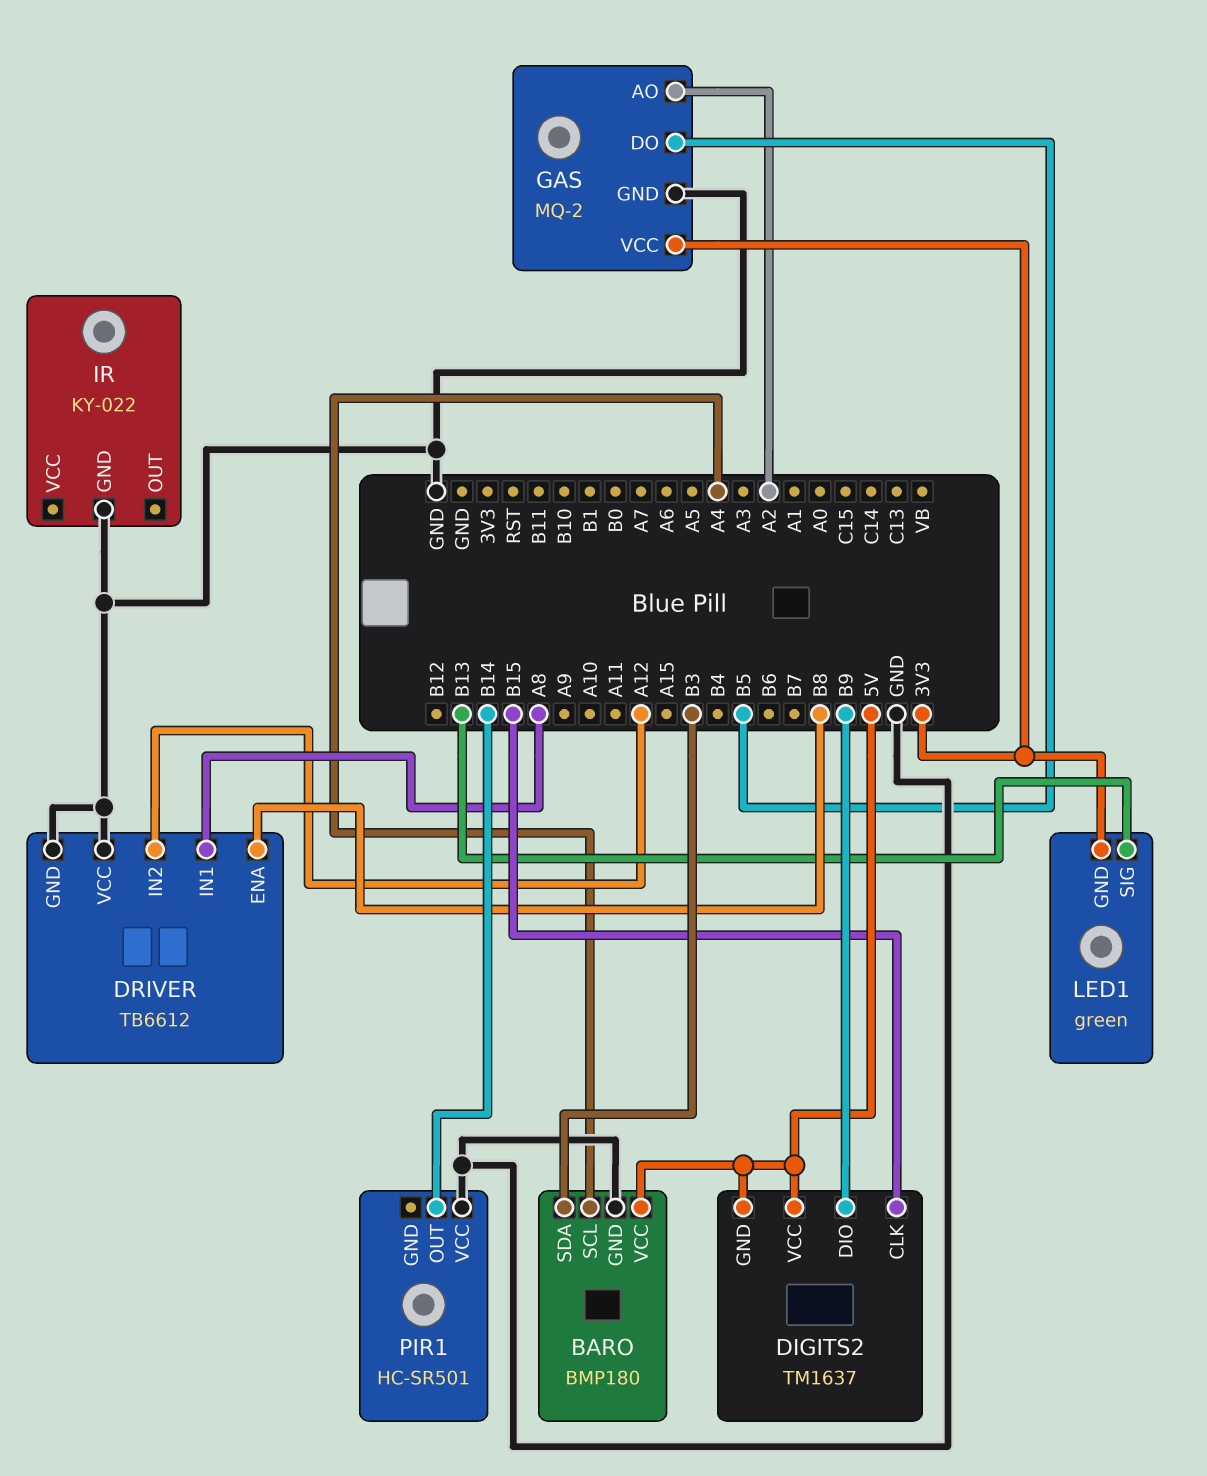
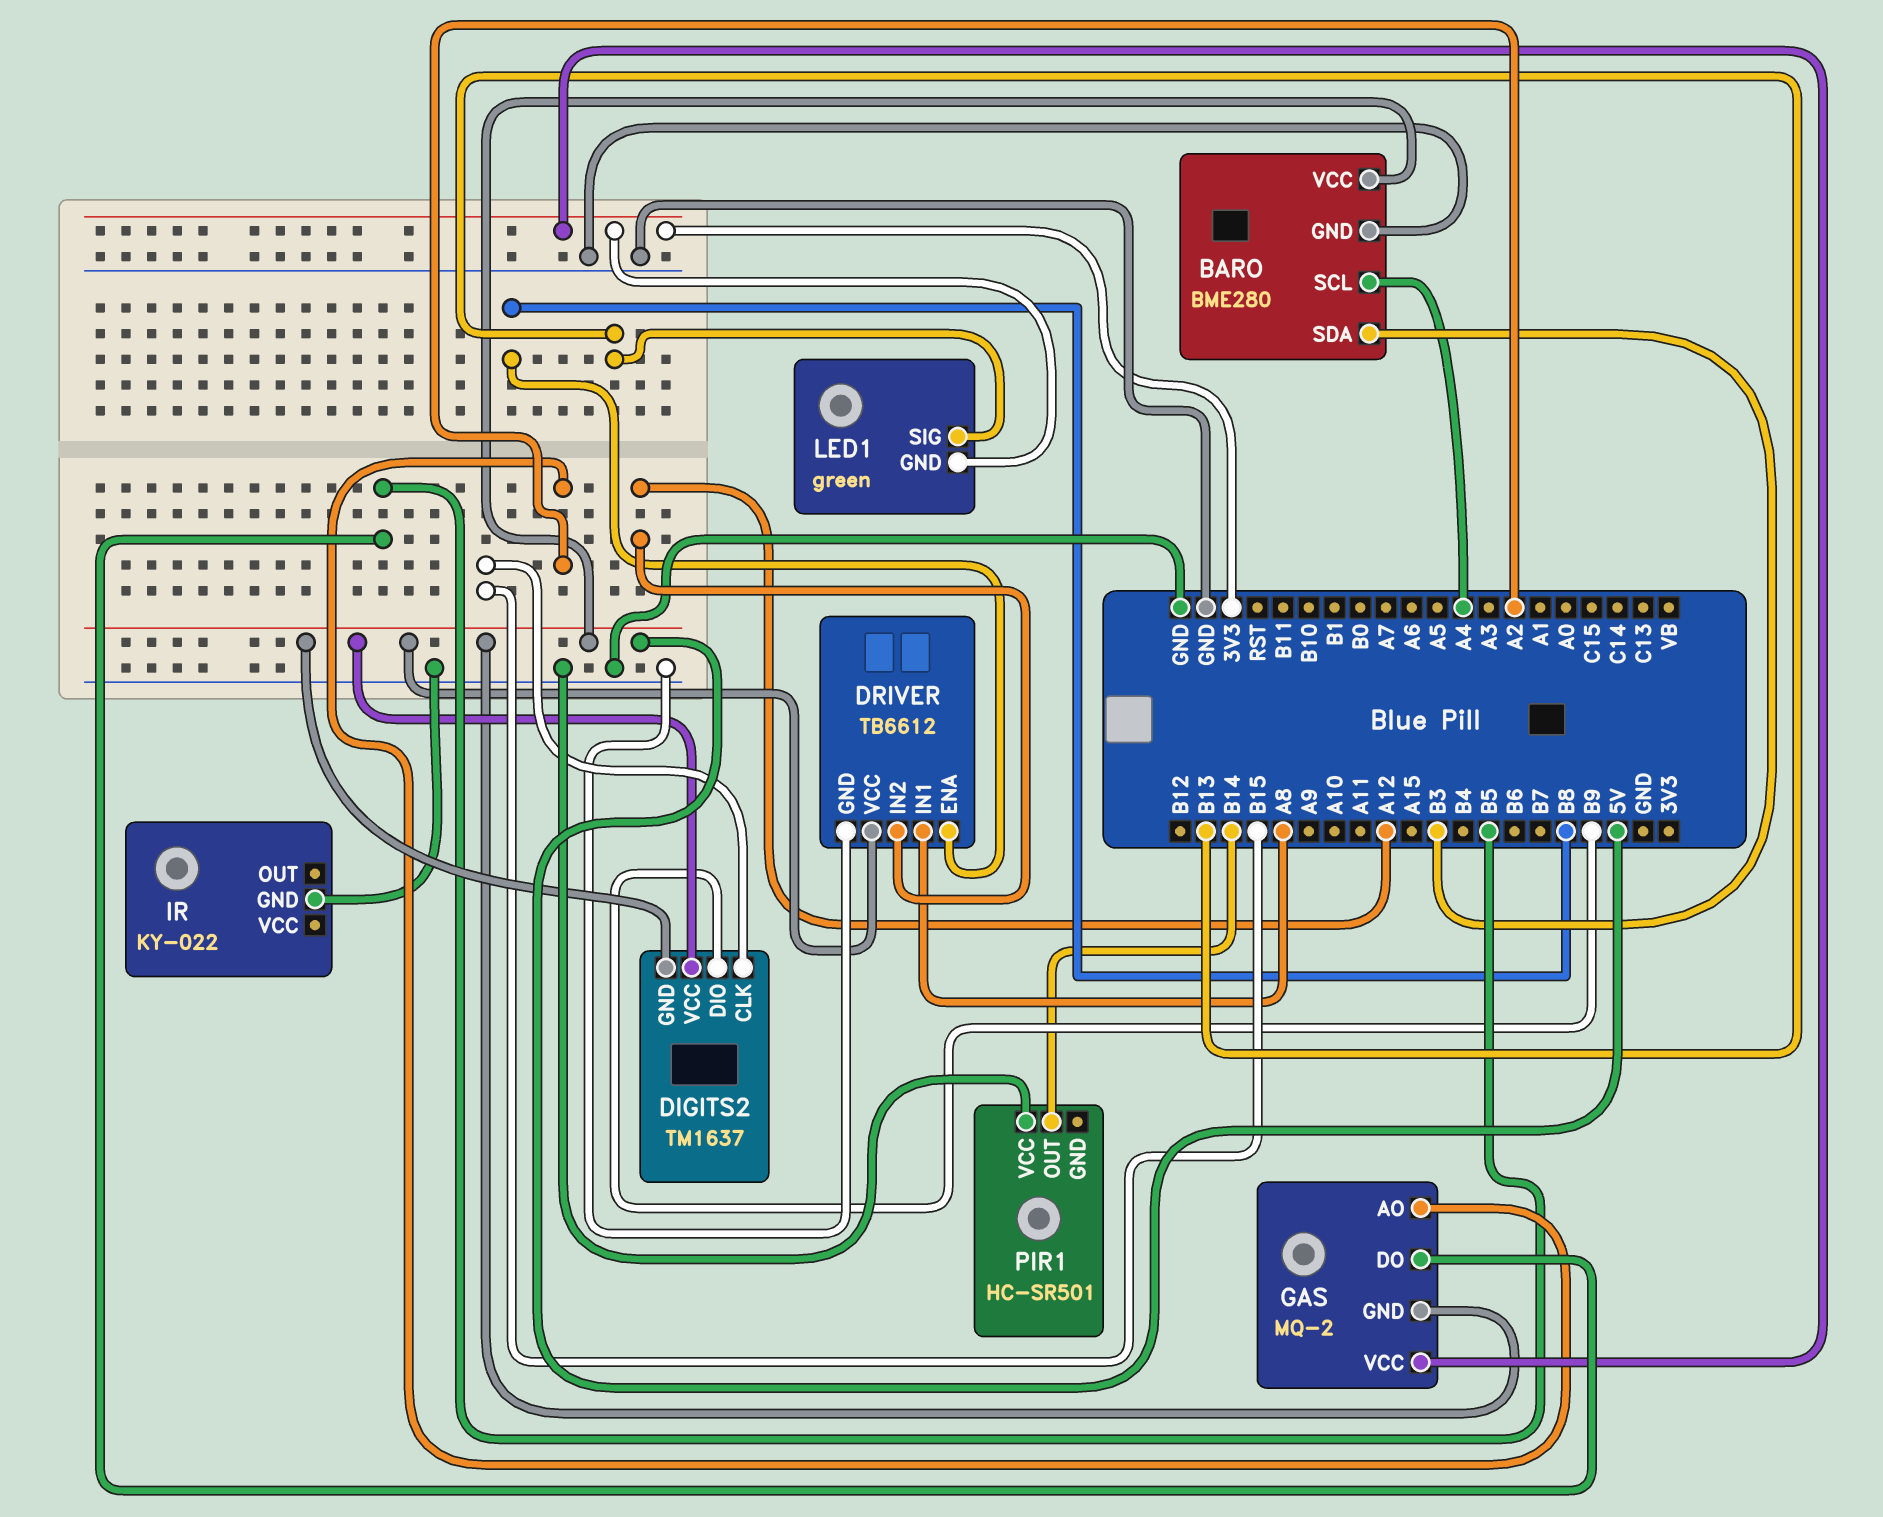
BARO: BMP180 -> BME280
DRIVER pin VCC: GND -> 5V
GAS pin GND: GND -> 5V

